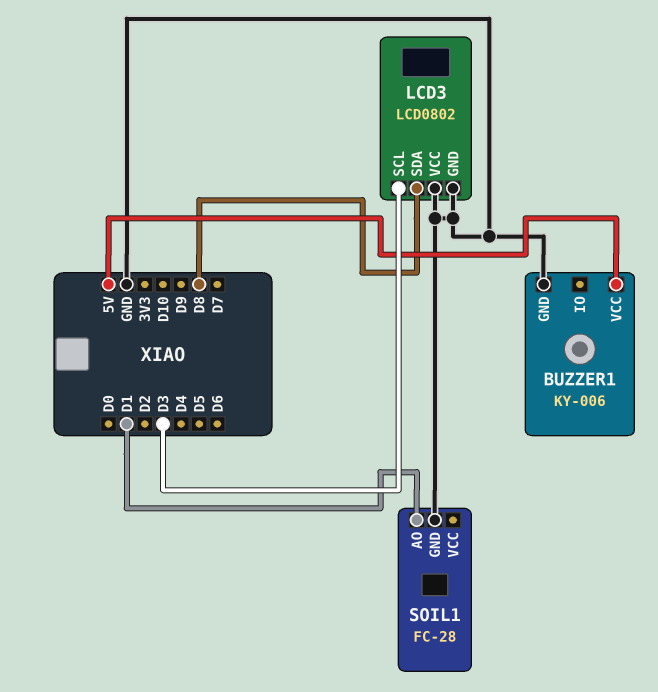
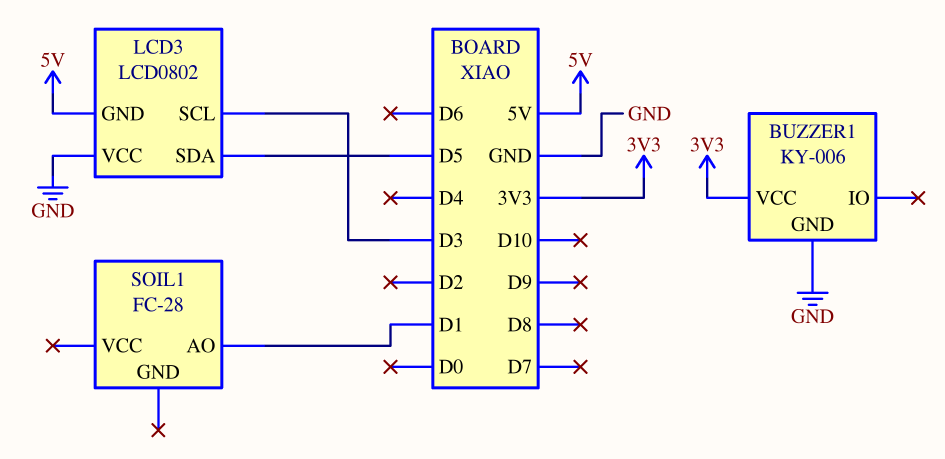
BUZZER1 pin VCC: 5V -> 3V3
LCD3 pin GND: GND -> 5V
LCD3 pin SDA: D8 -> D5
SOIL1 pin GND: GND -> none

